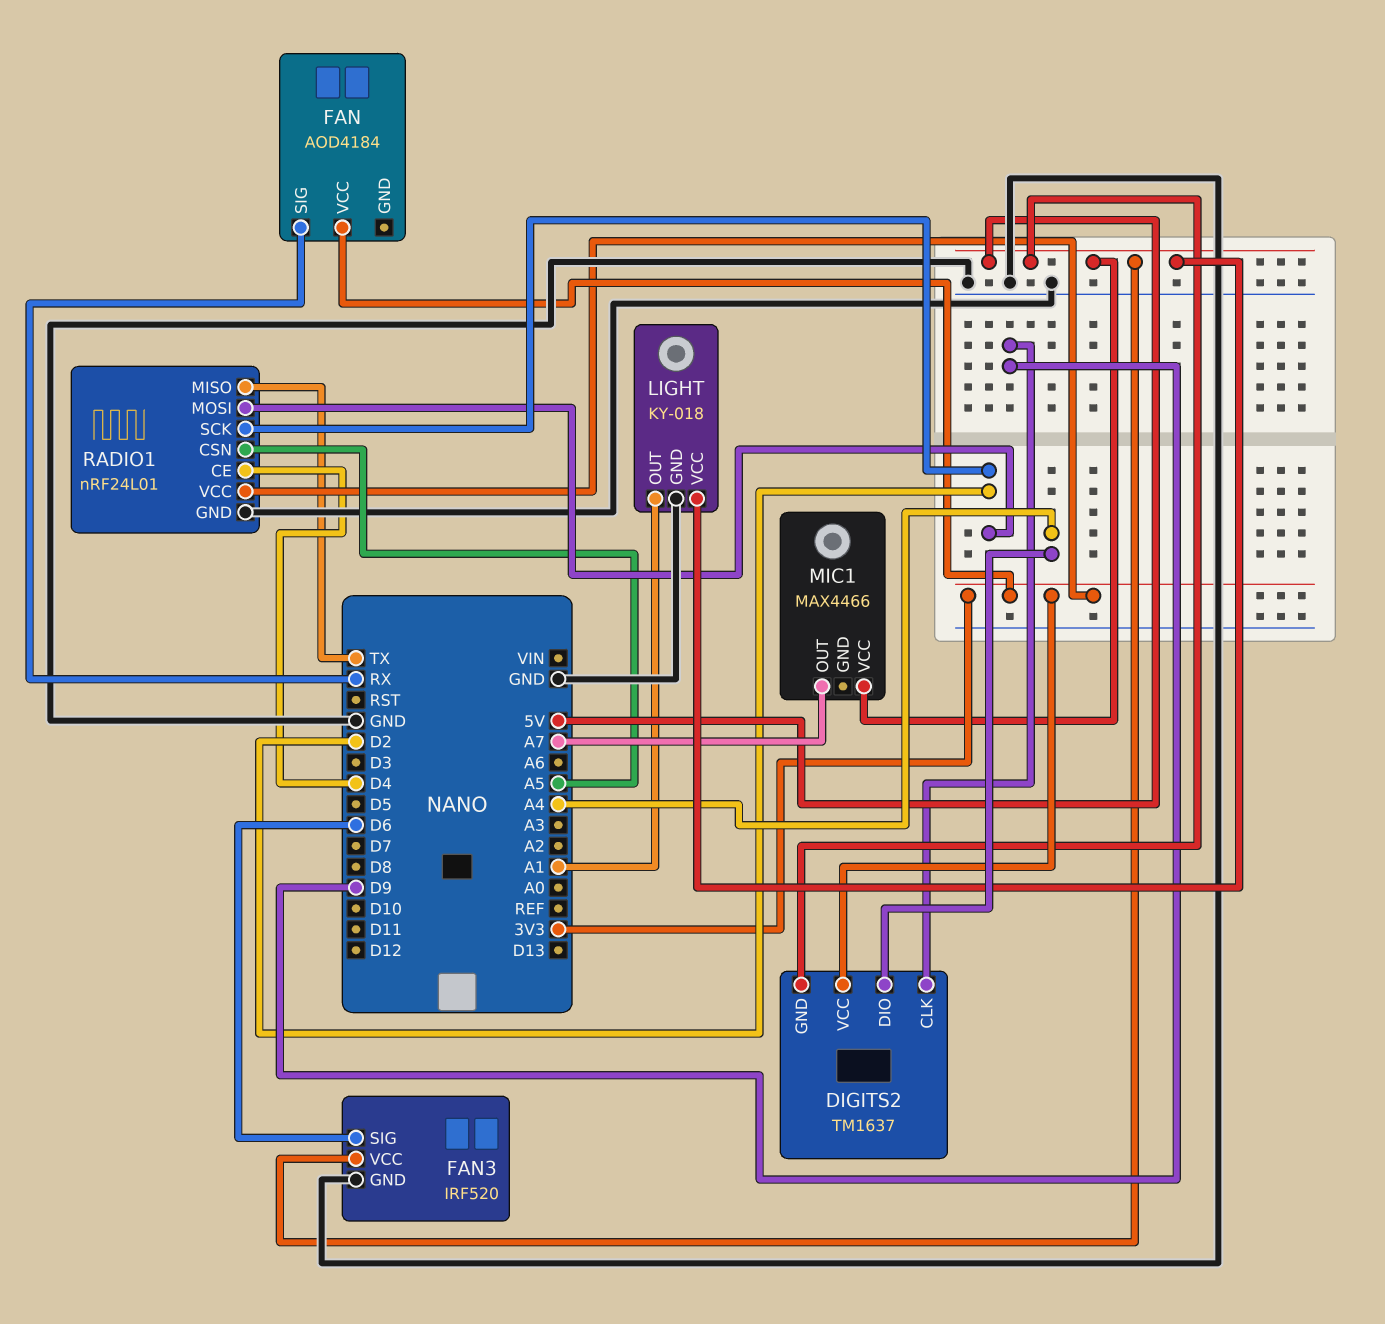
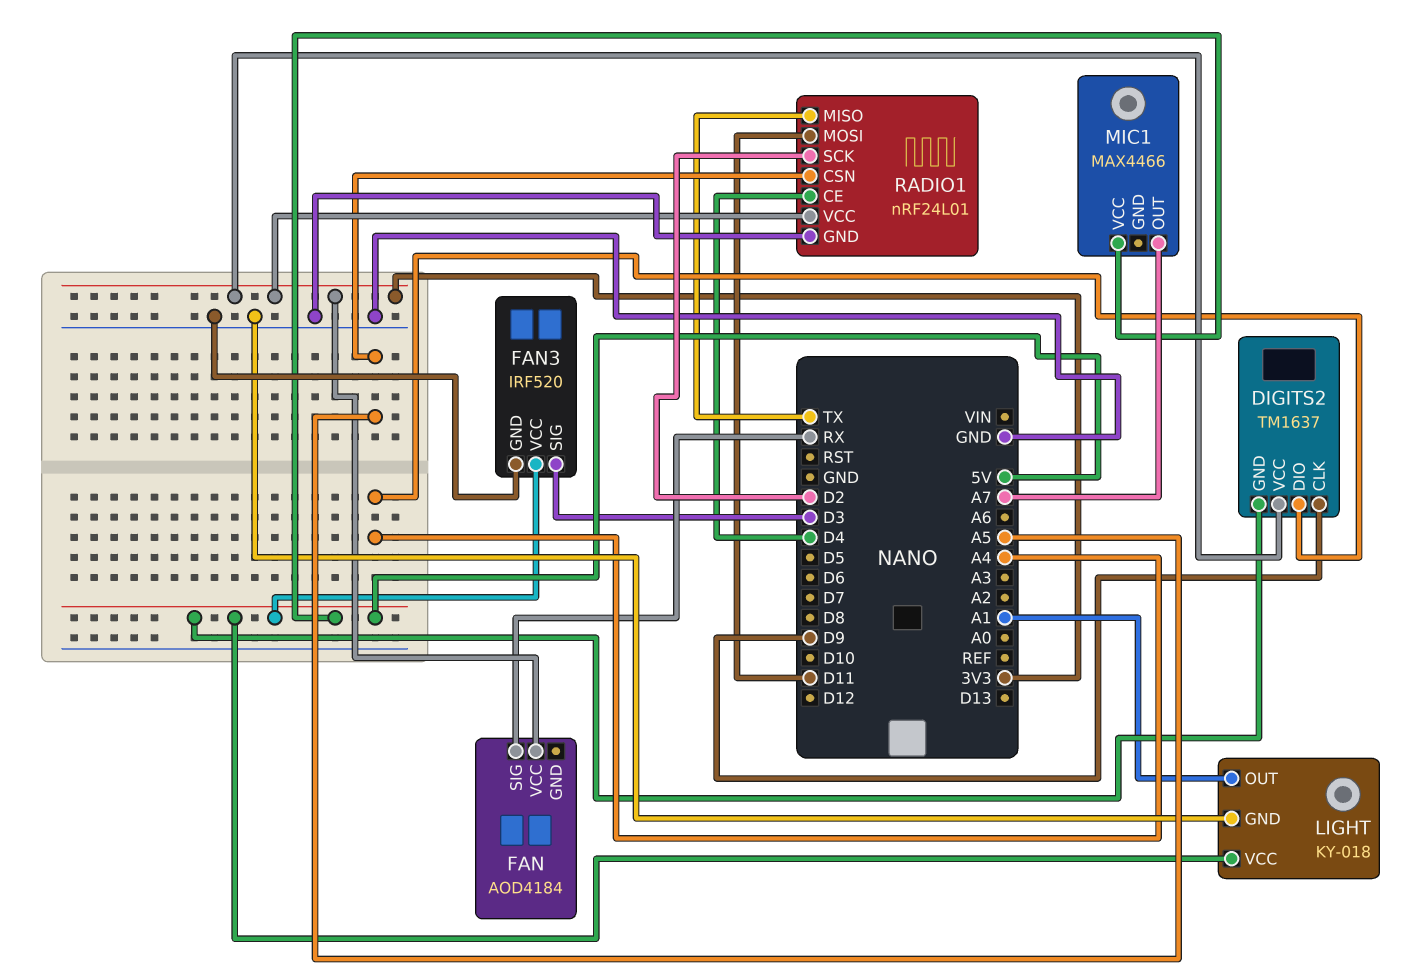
FAN3 pin SIG: D6 -> D3
RADIO1 pin MOSI: D2 -> D11

